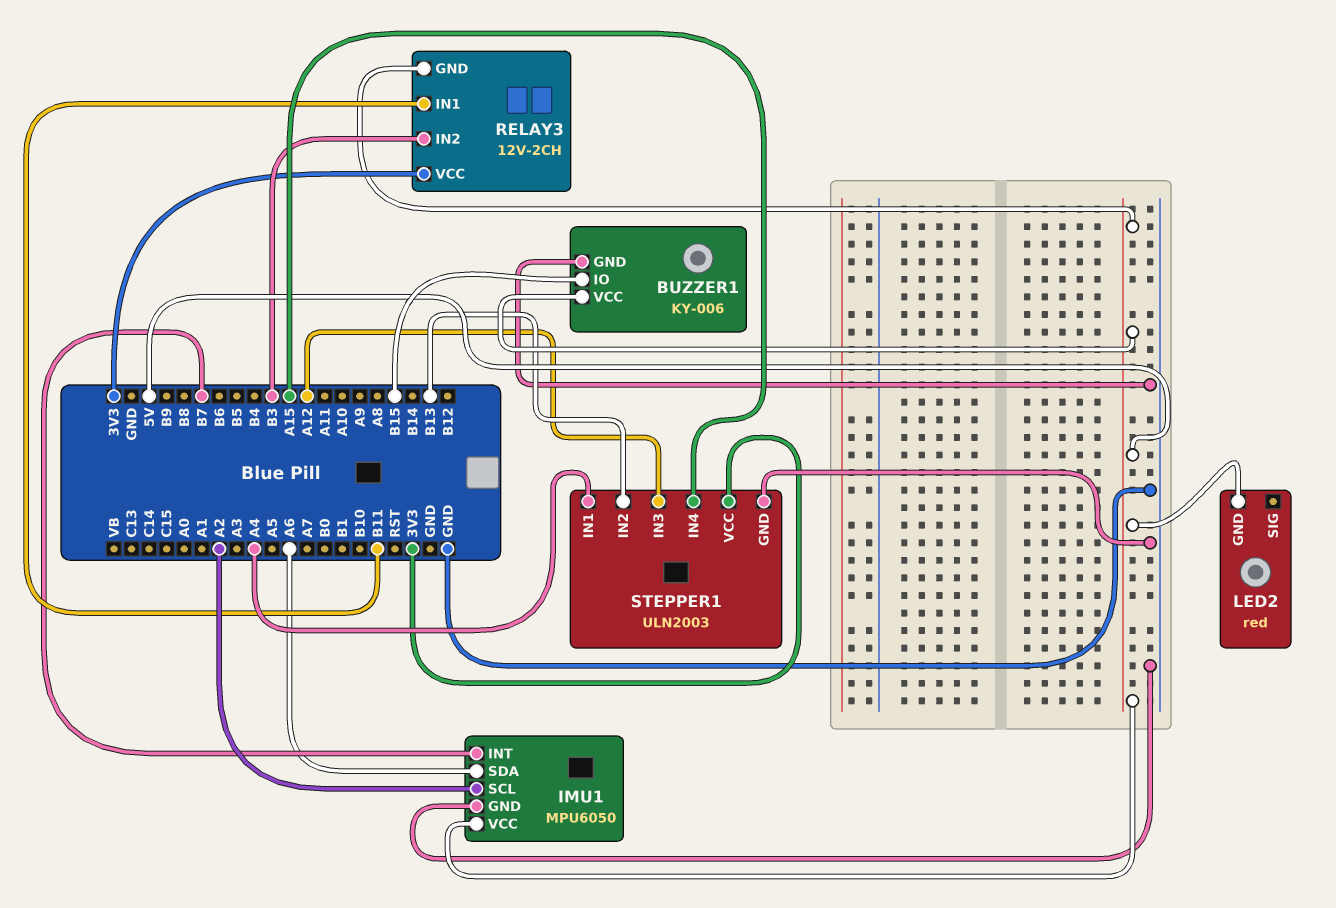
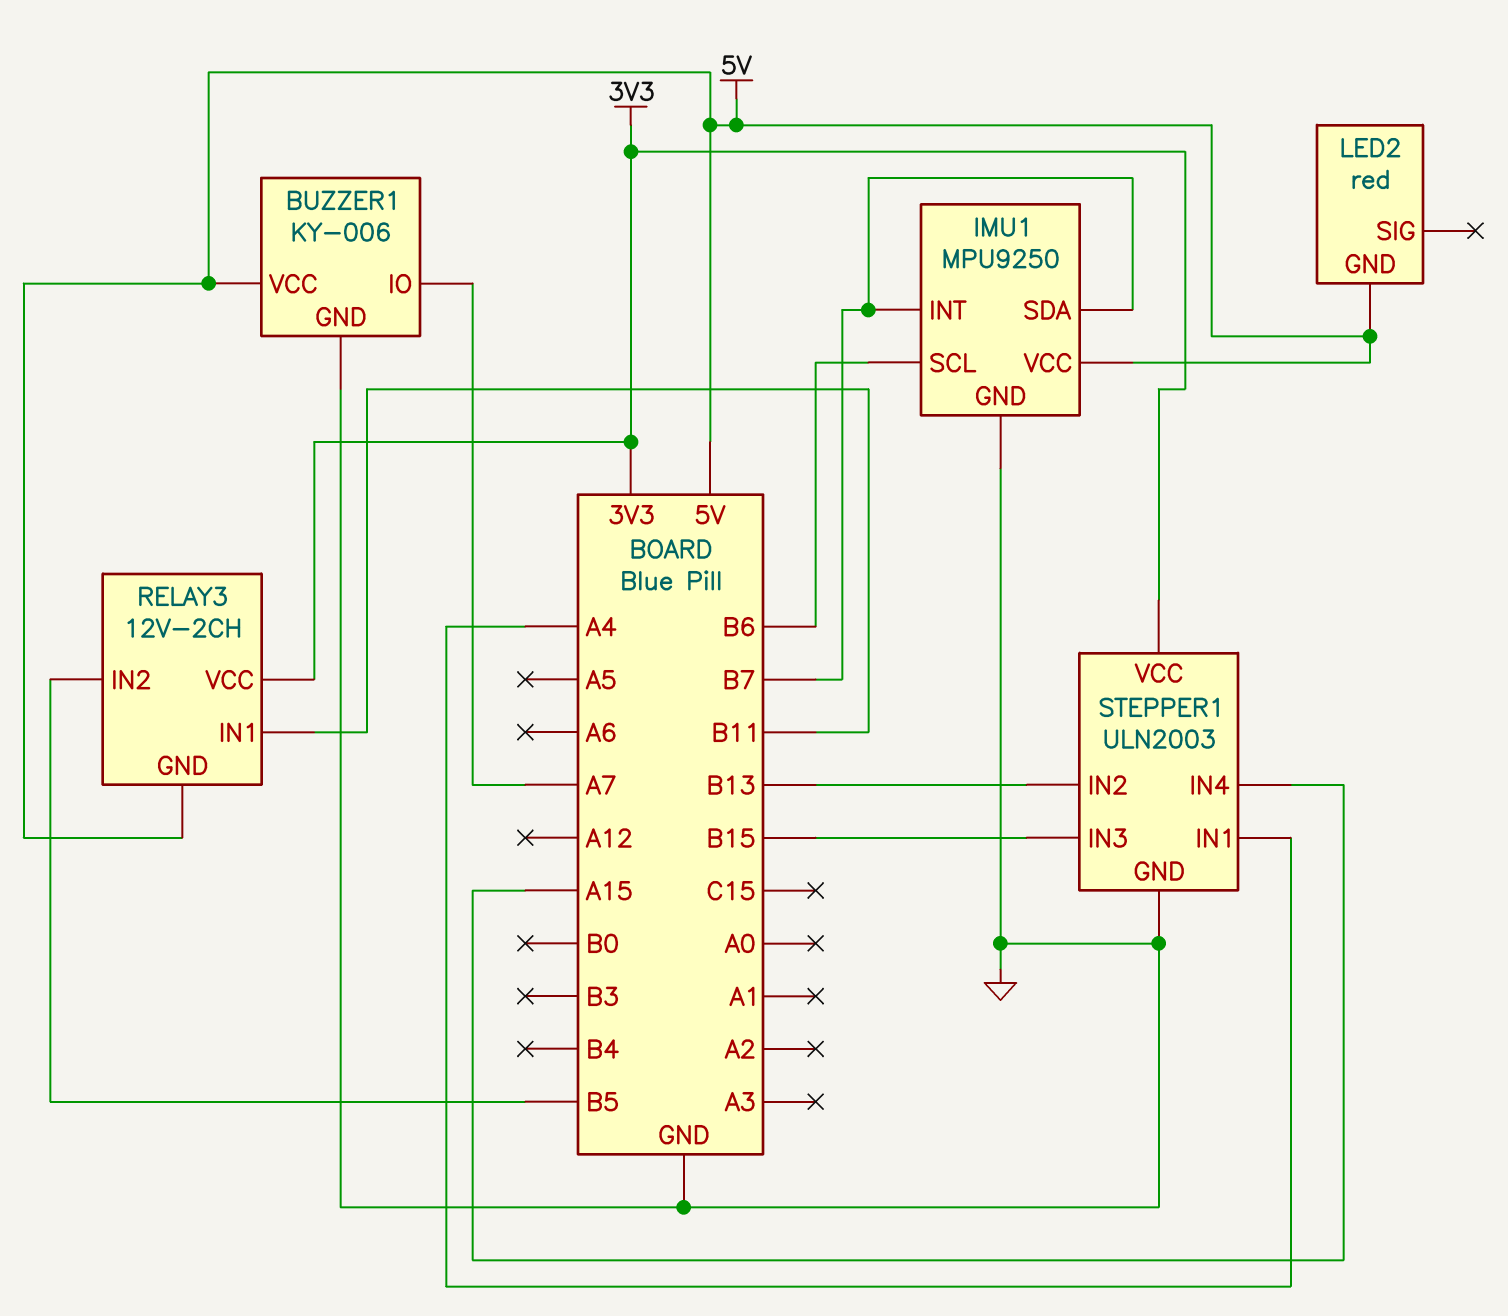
BUZZER1 pin IO: B15 -> A7
IMU1: MPU6050 -> MPU9250
IMU1 pin SCL: A2 -> B6
IMU1 pin SDA: A6 -> B7
RELAY3 pin IN2: B3 -> B5
STEPPER1 pin IN3: A12 -> B15

